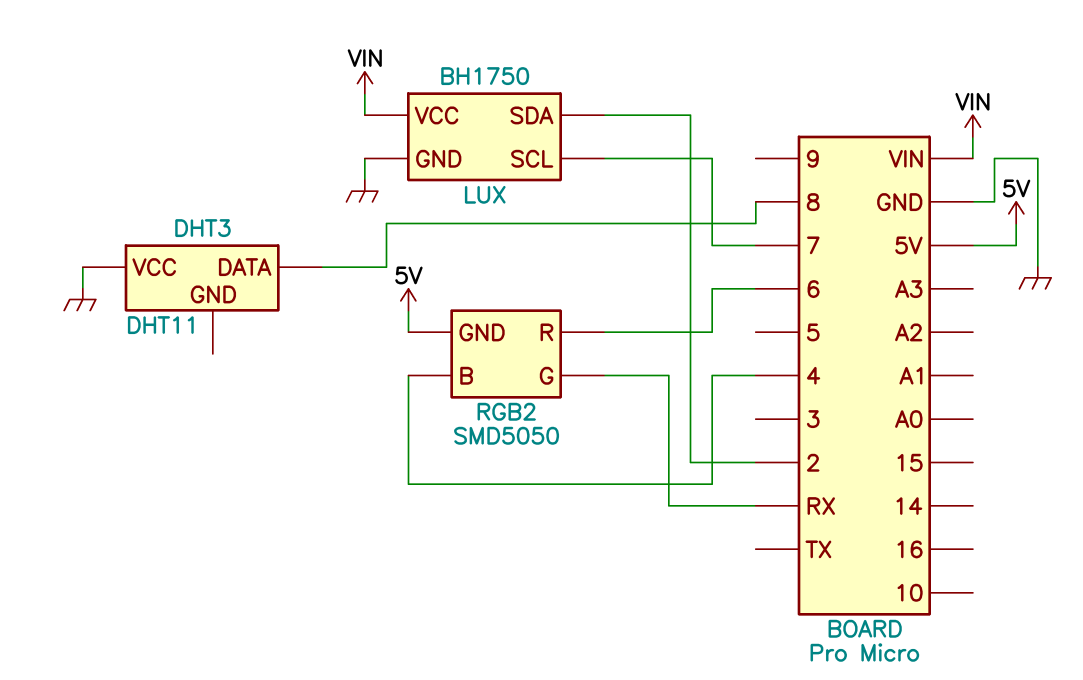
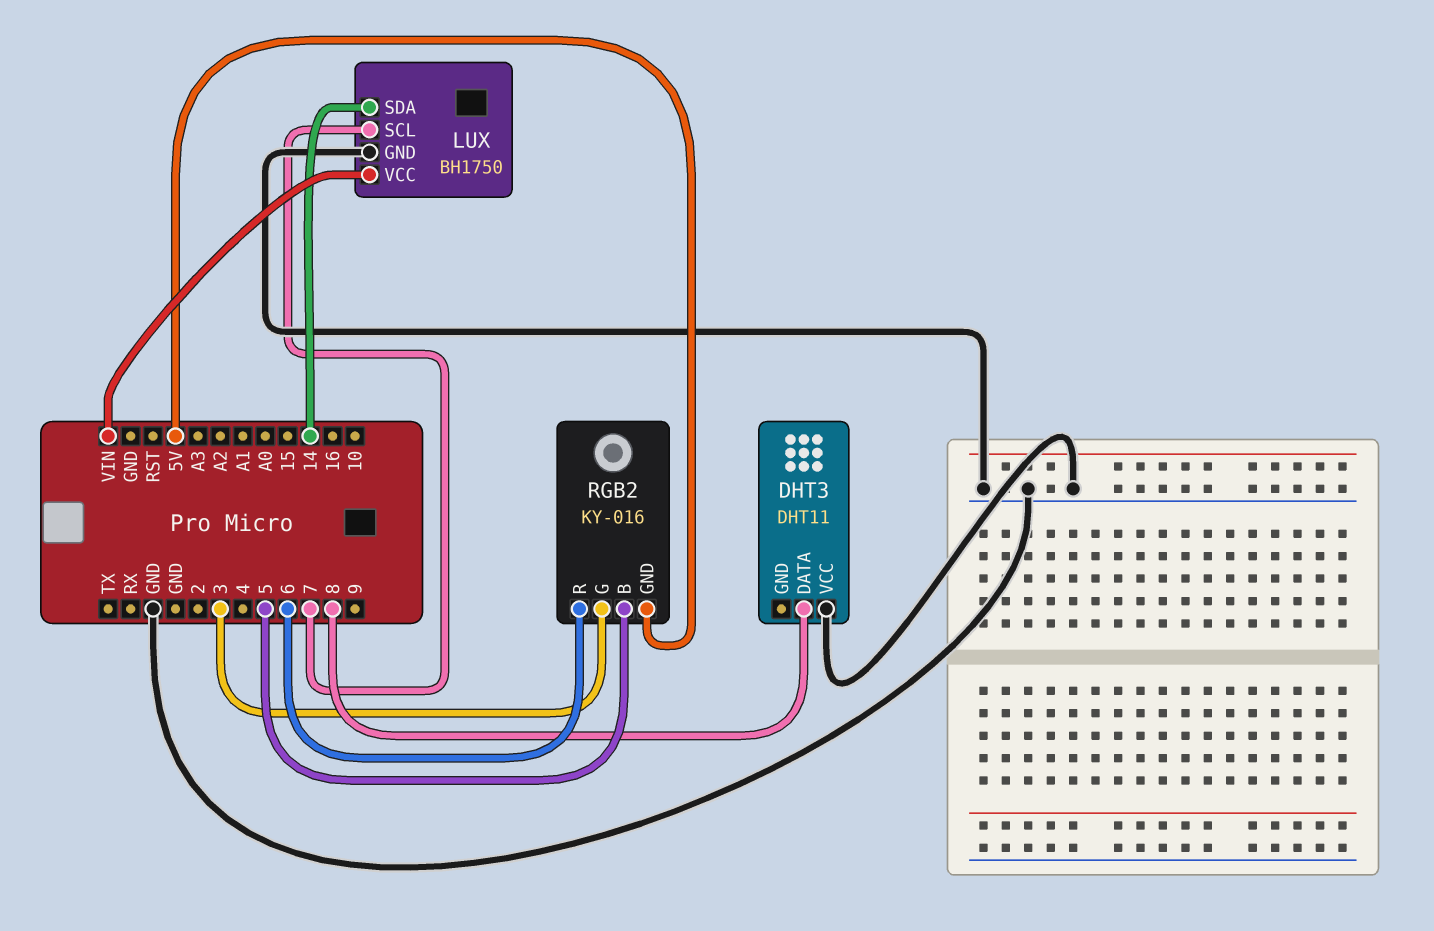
LUX pin SDA: 2 -> 14
RGB2: SMD5050 -> KY-016
RGB2 pin B: 4 -> 5
RGB2 pin G: RX -> 3

